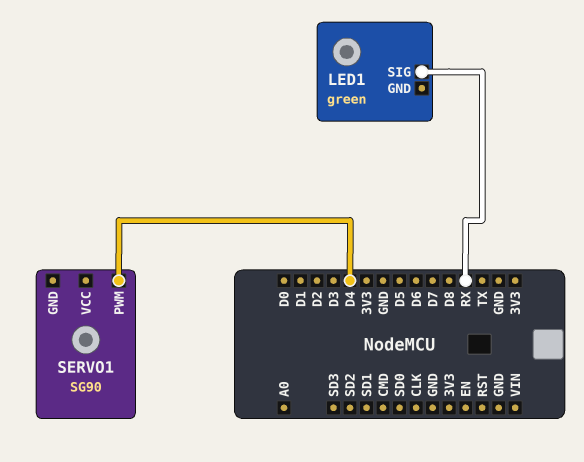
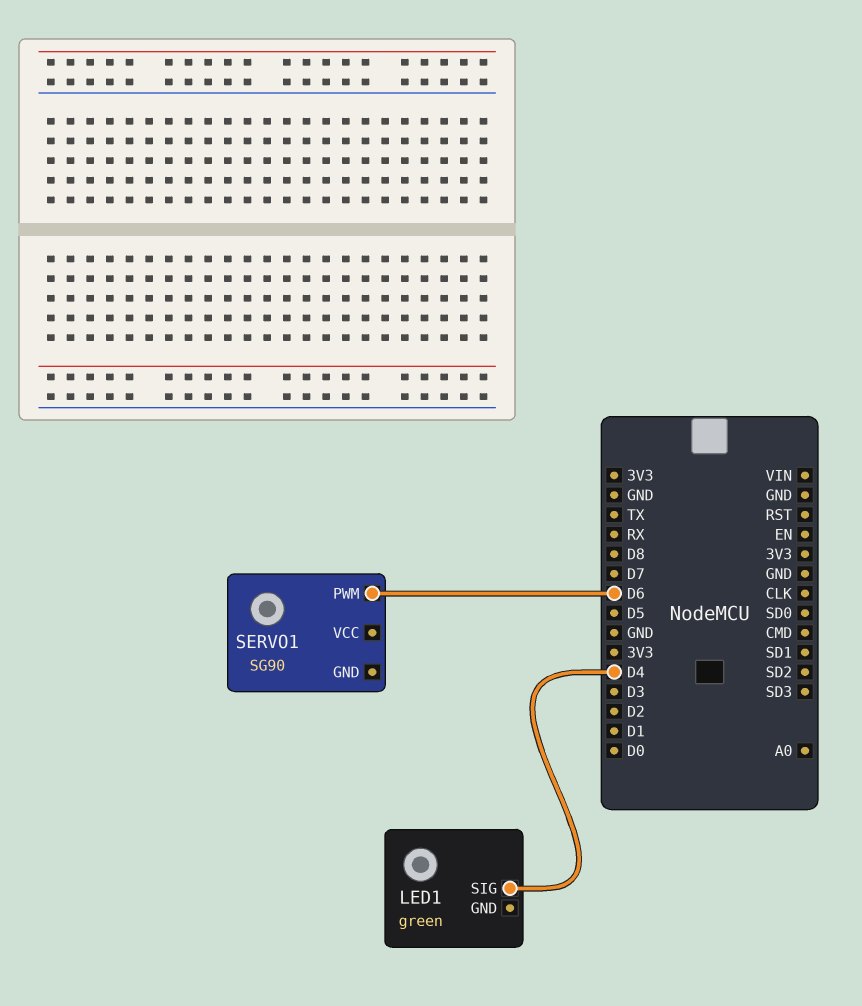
LED1 pin SIG: RX -> D4
SERVO1 pin PWM: D4 -> D6

